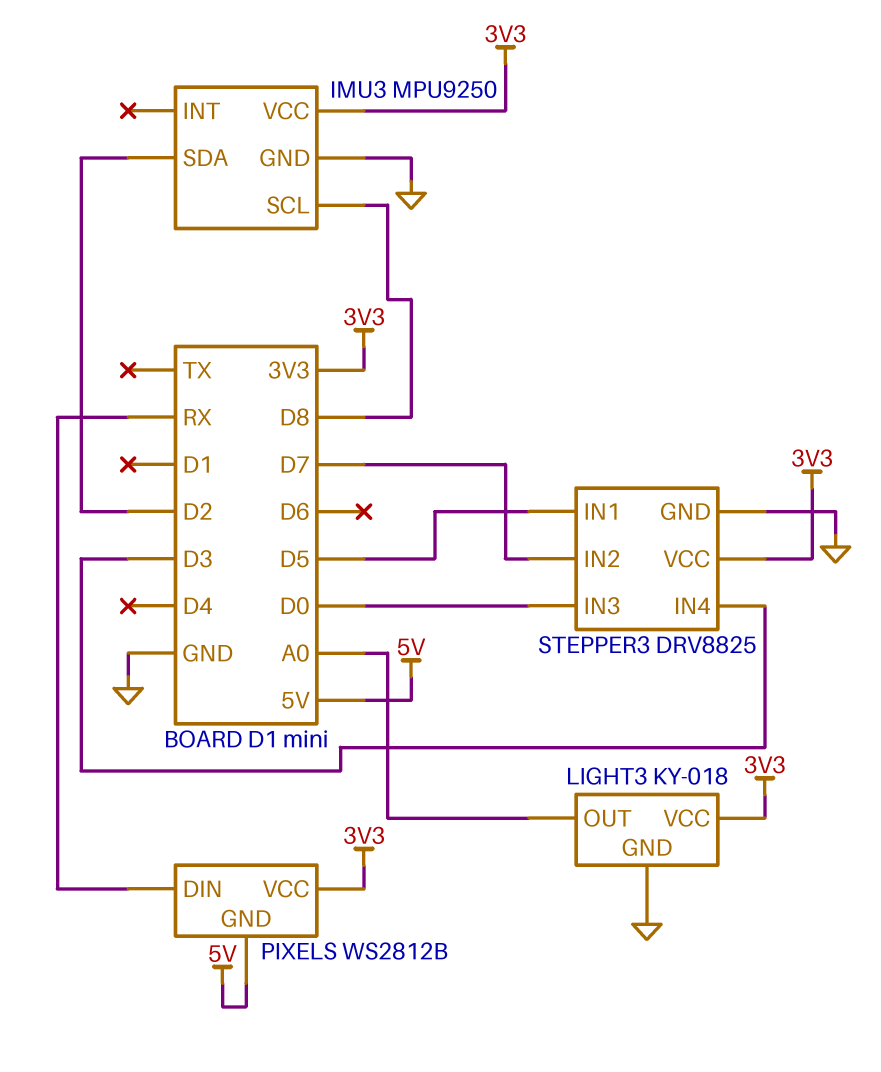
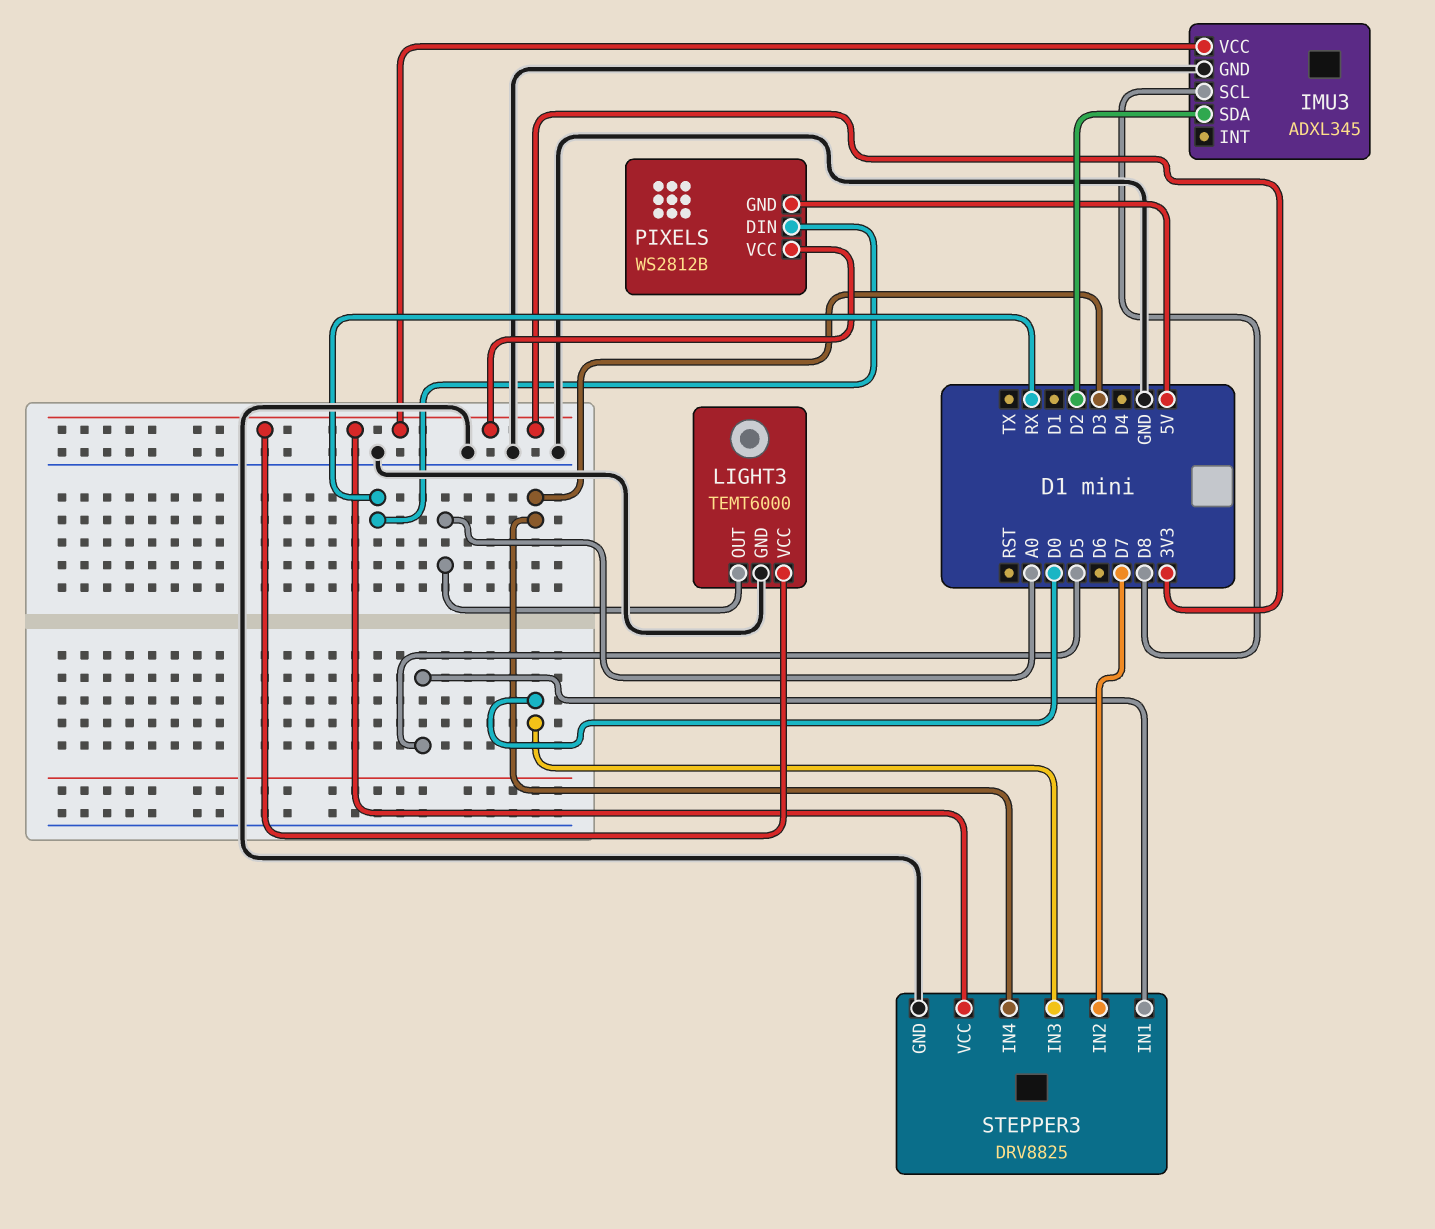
IMU3: MPU9250 -> ADXL345
LIGHT3: KY-018 -> TEMT6000

